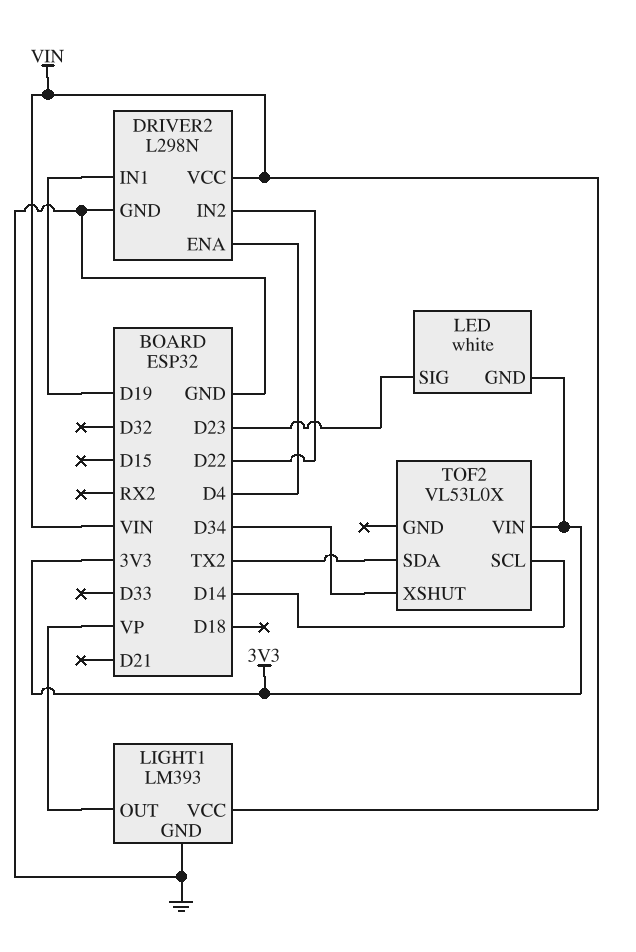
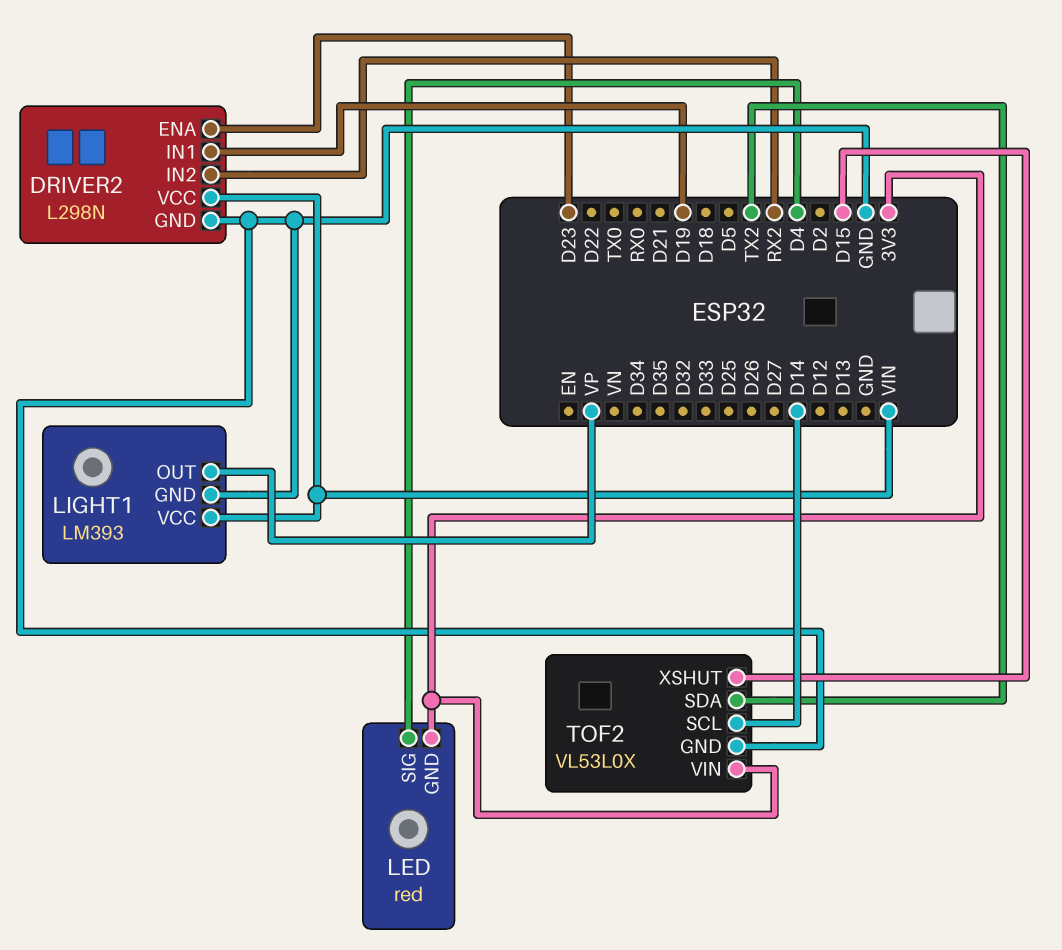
DRIVER2 pin ENA: D4 -> D23
DRIVER2 pin IN2: D22 -> RX2
LED: white -> red
LED pin SIG: D23 -> D4
TOF2 pin GND: none -> GND
TOF2 pin XSHUT: D34 -> D15

